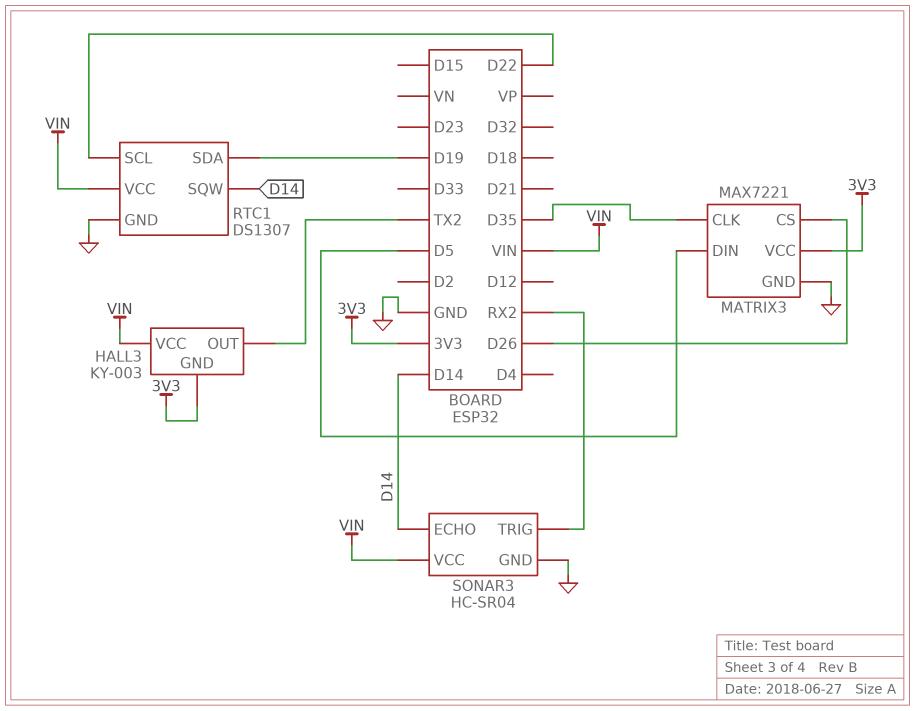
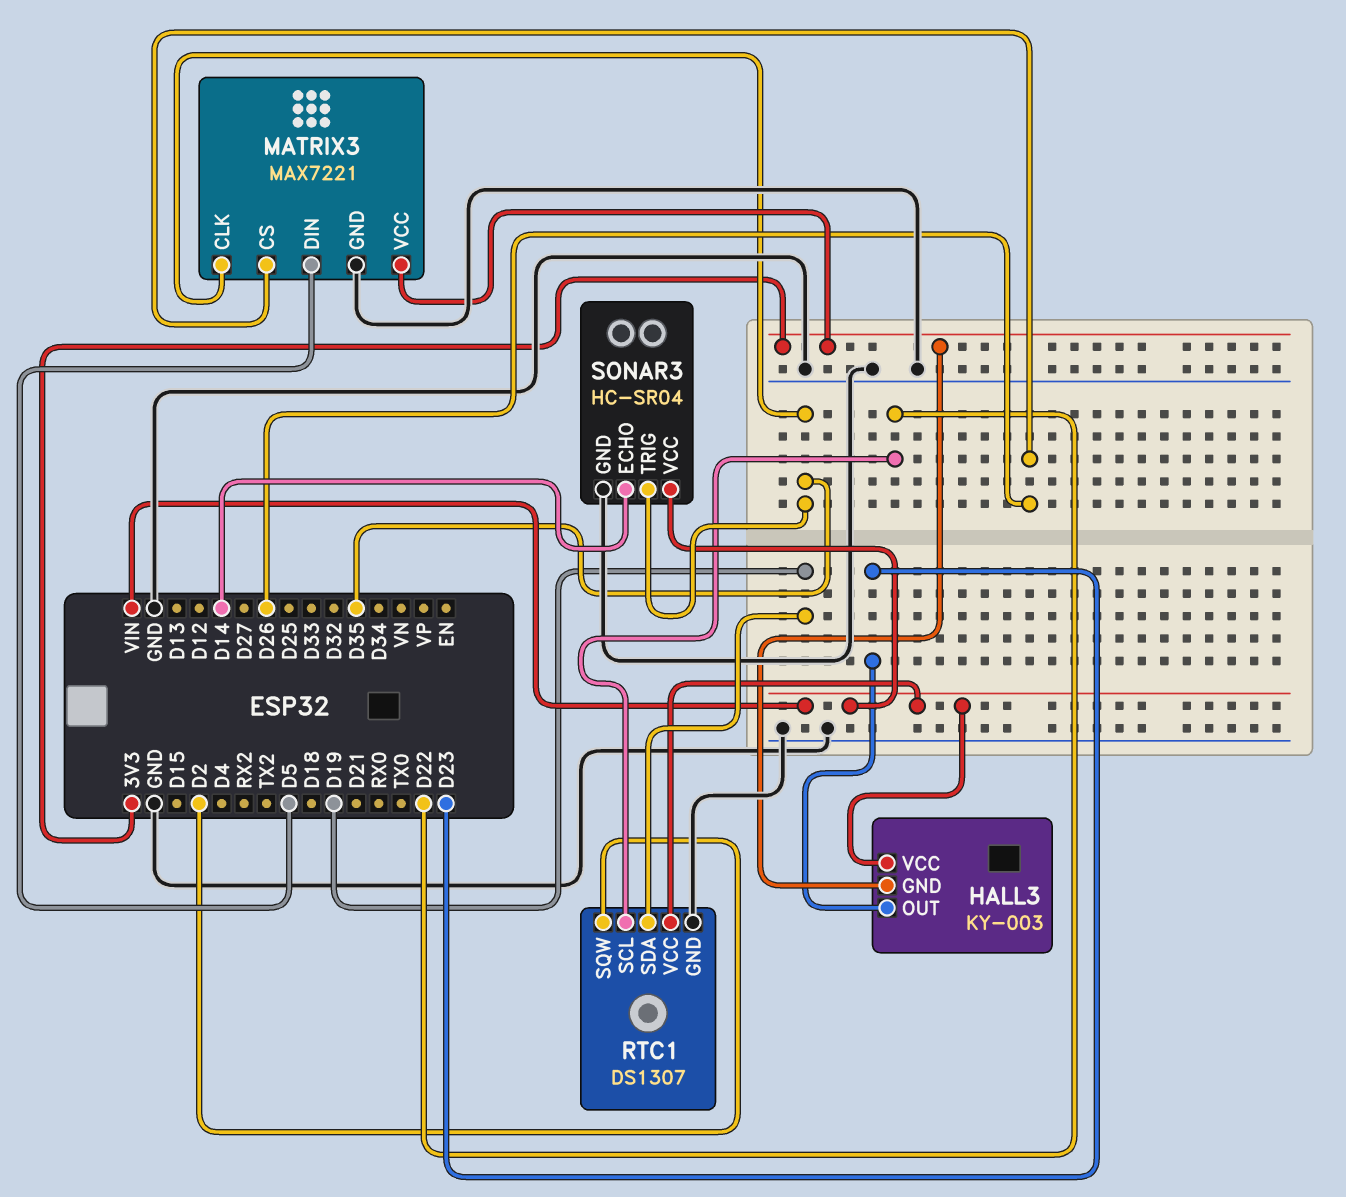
HALL3 pin OUT: TX2 -> D23
RTC1 pin SQW: D14 -> D2
SONAR3 pin TRIG: RX2 -> D35

